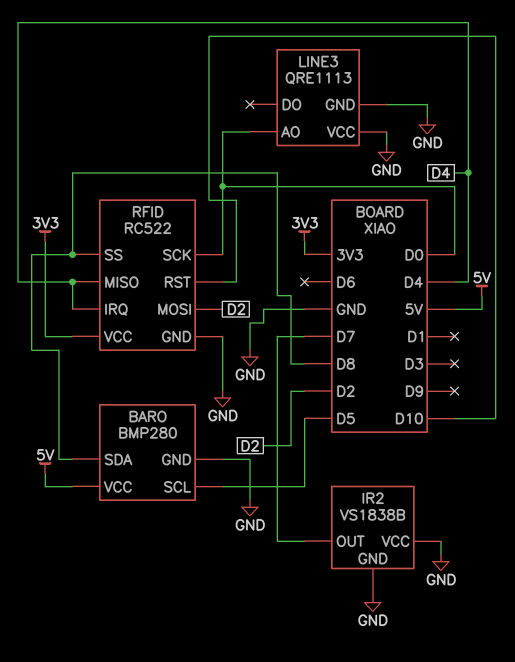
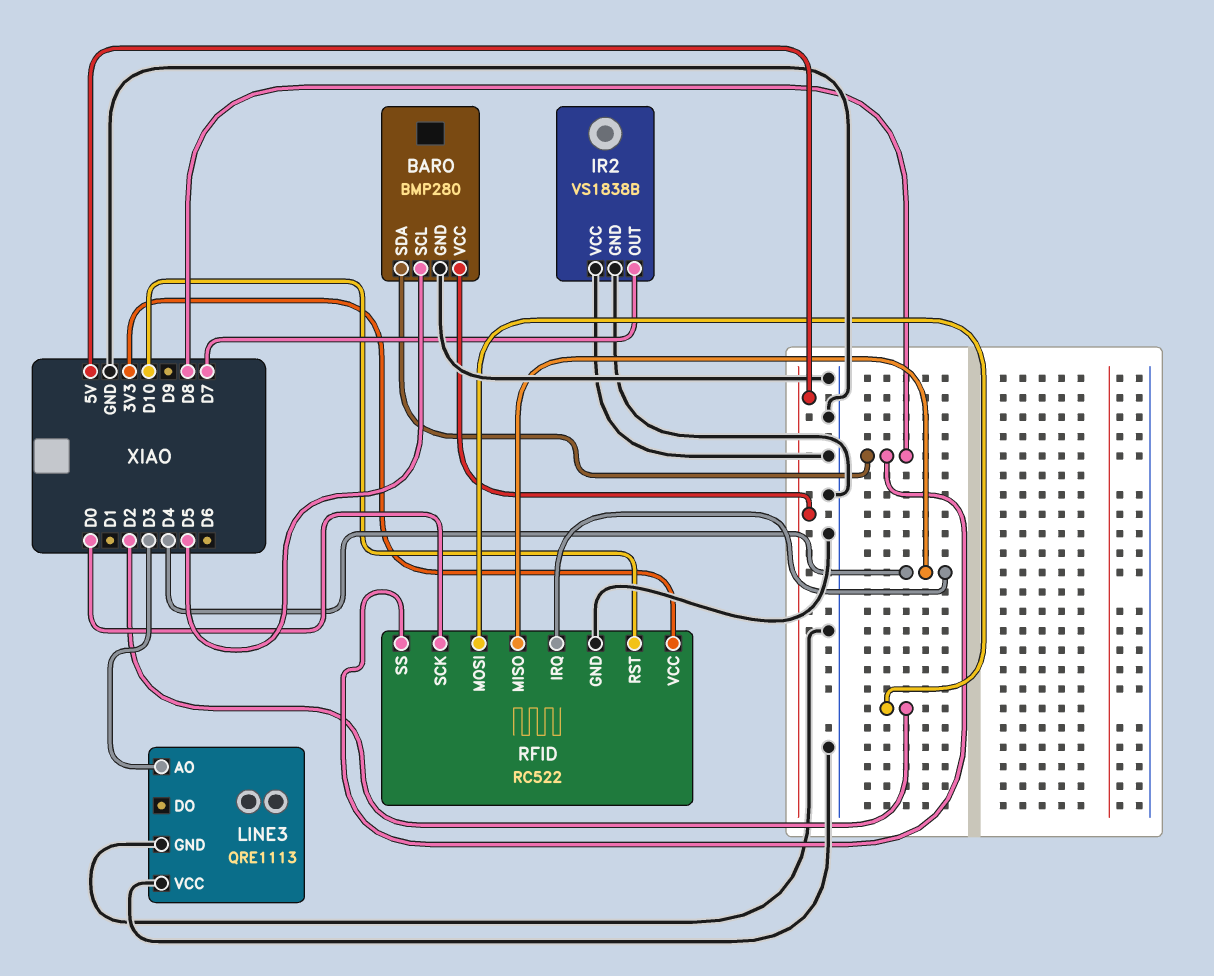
LINE3 pin AO: D0 -> D3

